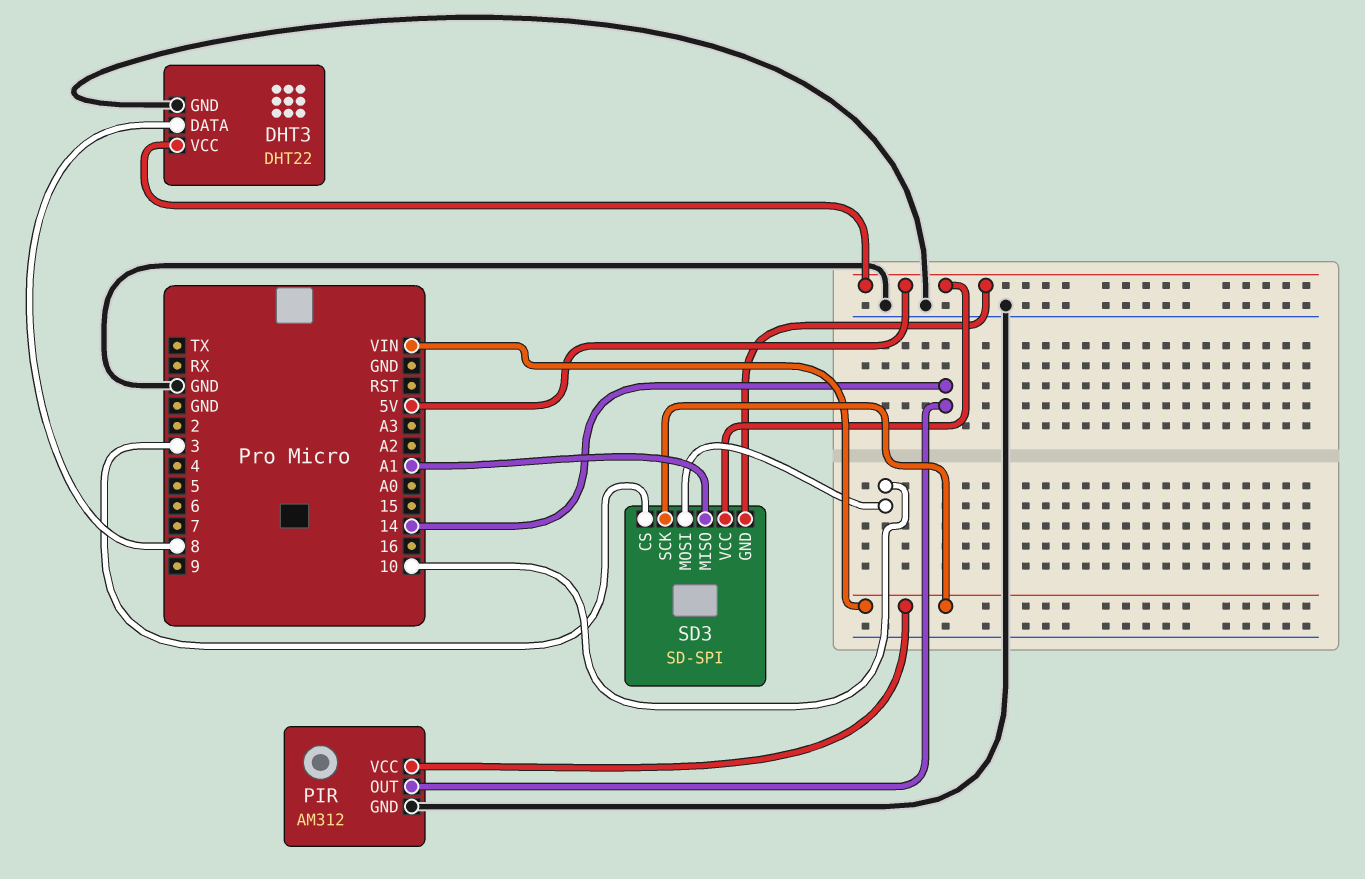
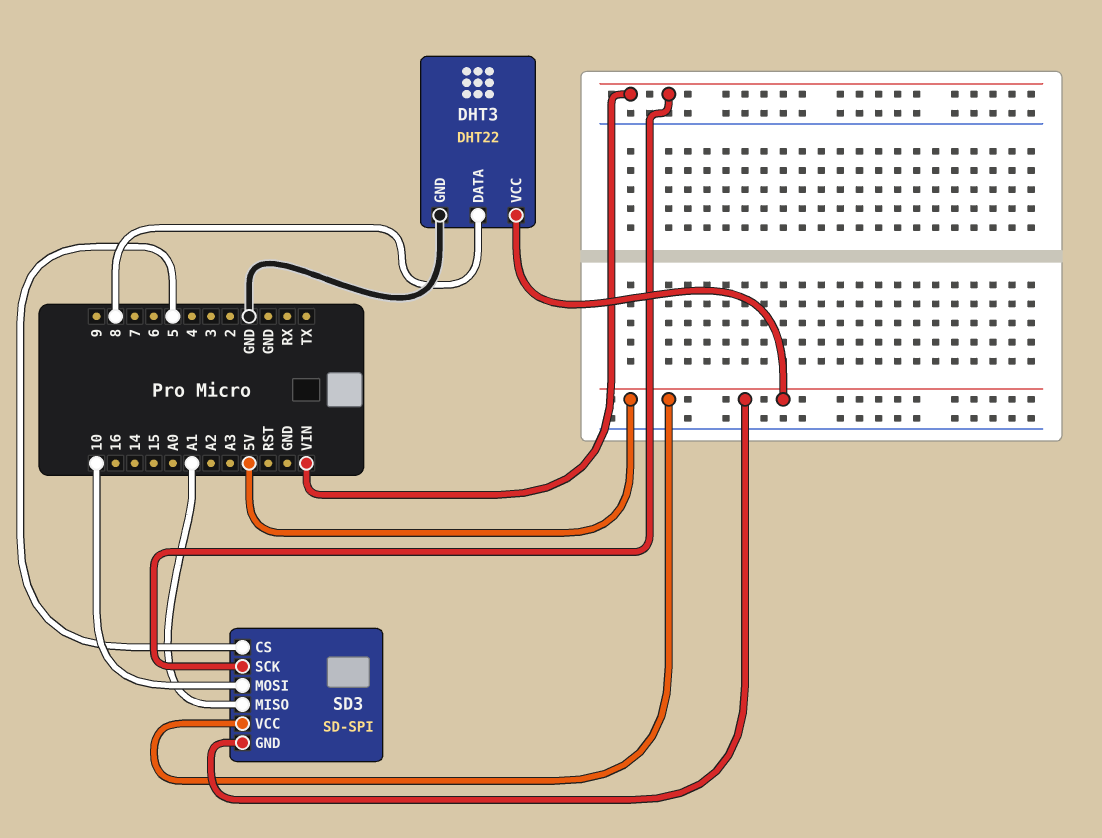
PIR: AM312 -> none
PIR pin GND: GND -> none
PIR pin OUT: 14 -> none
PIR pin VCC: VIN -> none
SD3 pin CS: 3 -> 5

